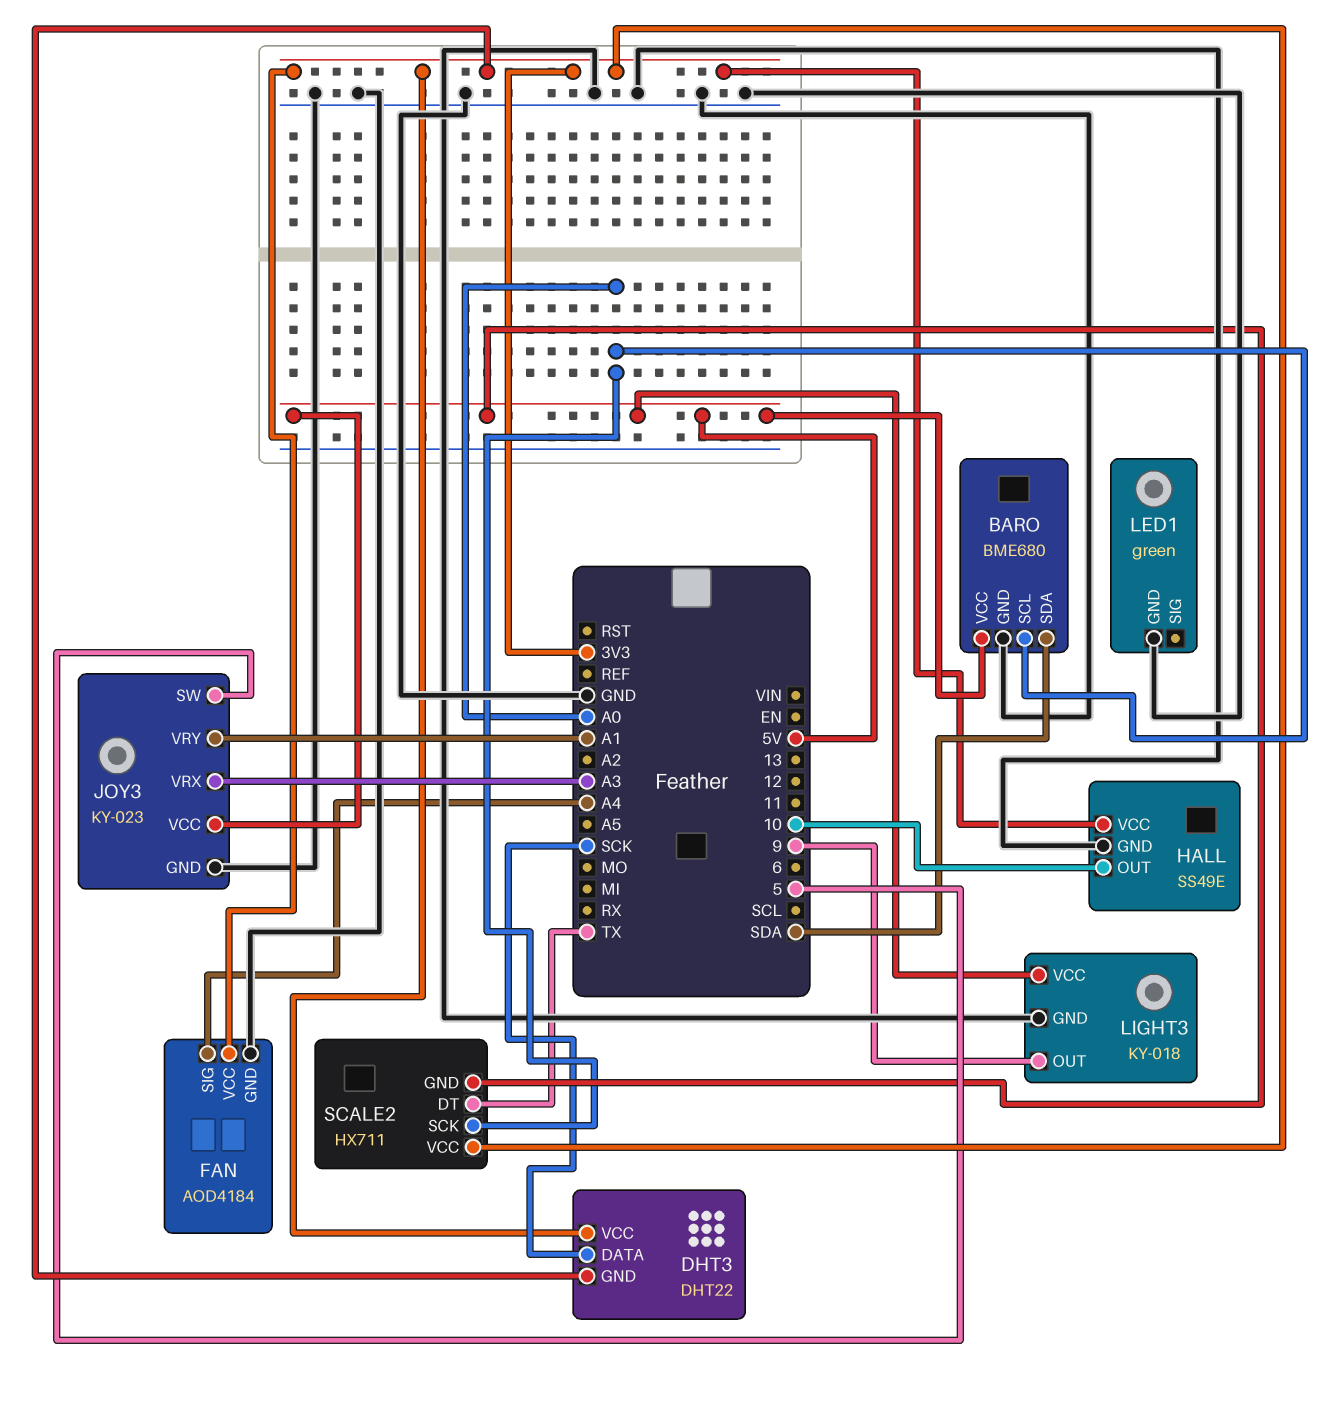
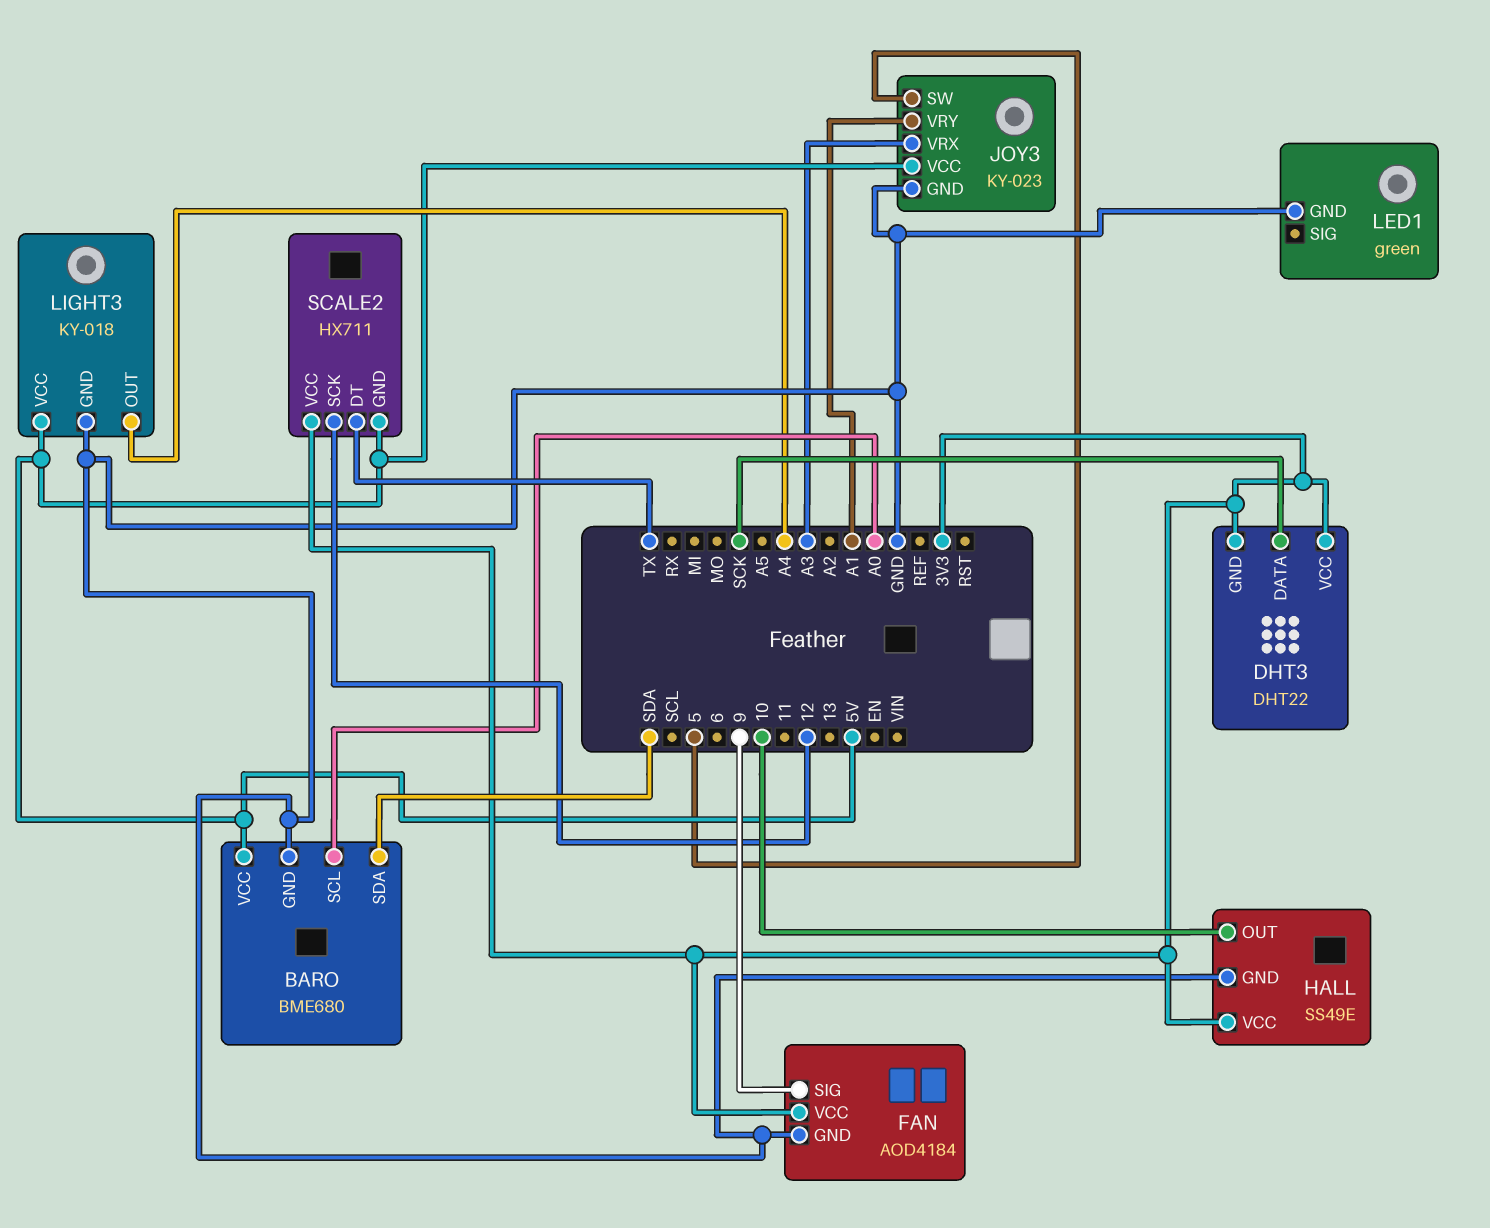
FAN pin SIG: A4 -> 9
LIGHT3 pin OUT: 9 -> A4
SCALE2 pin SCK: A0 -> 12

